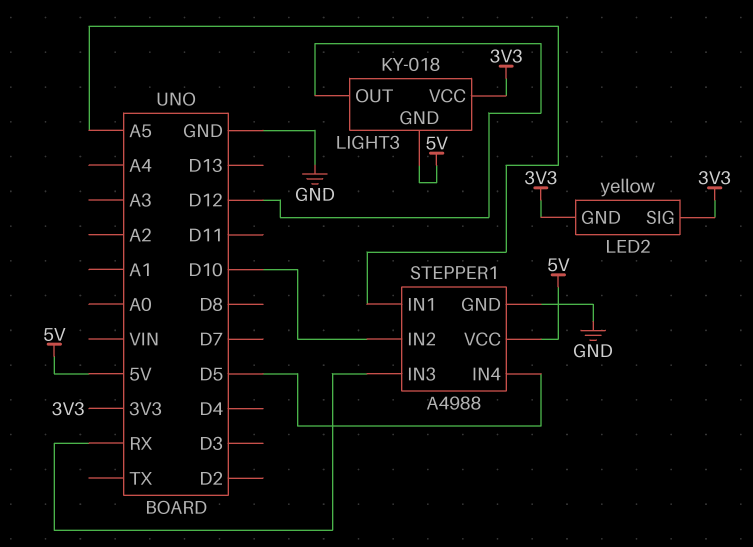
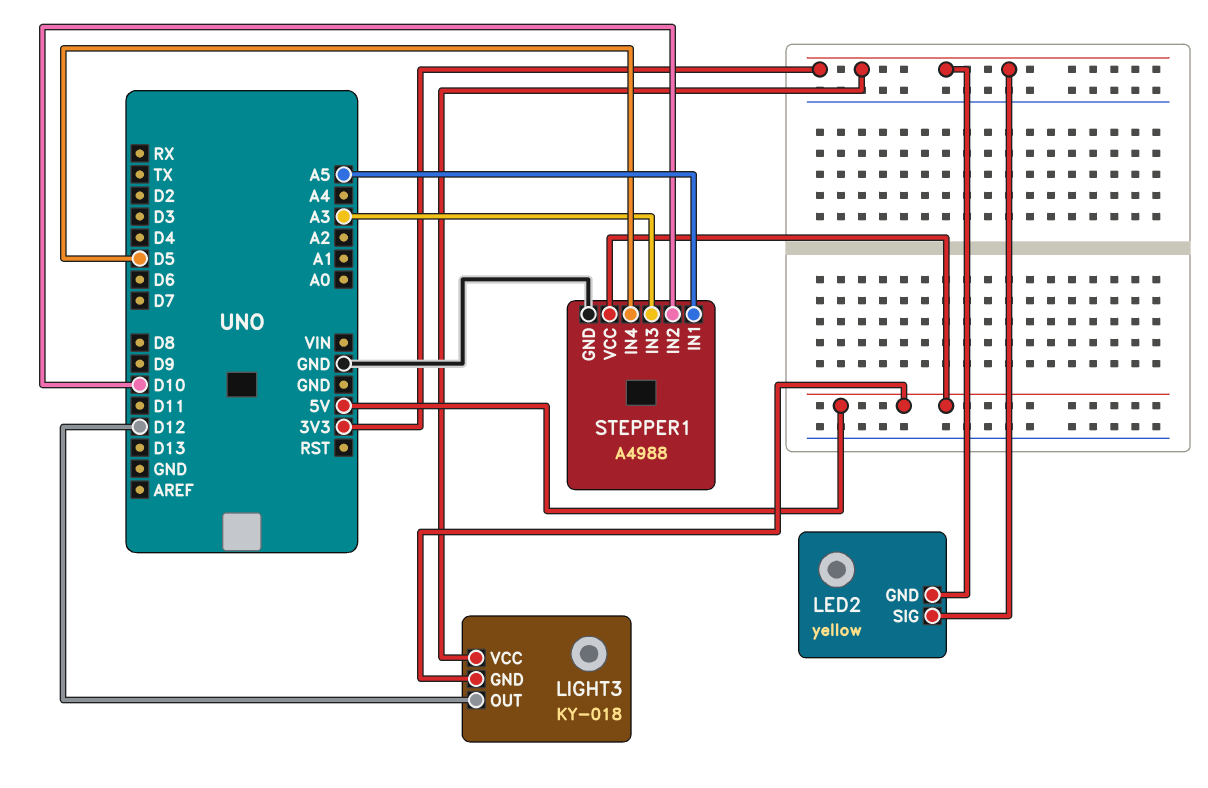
STEPPER1 pin IN3: RX -> A3

